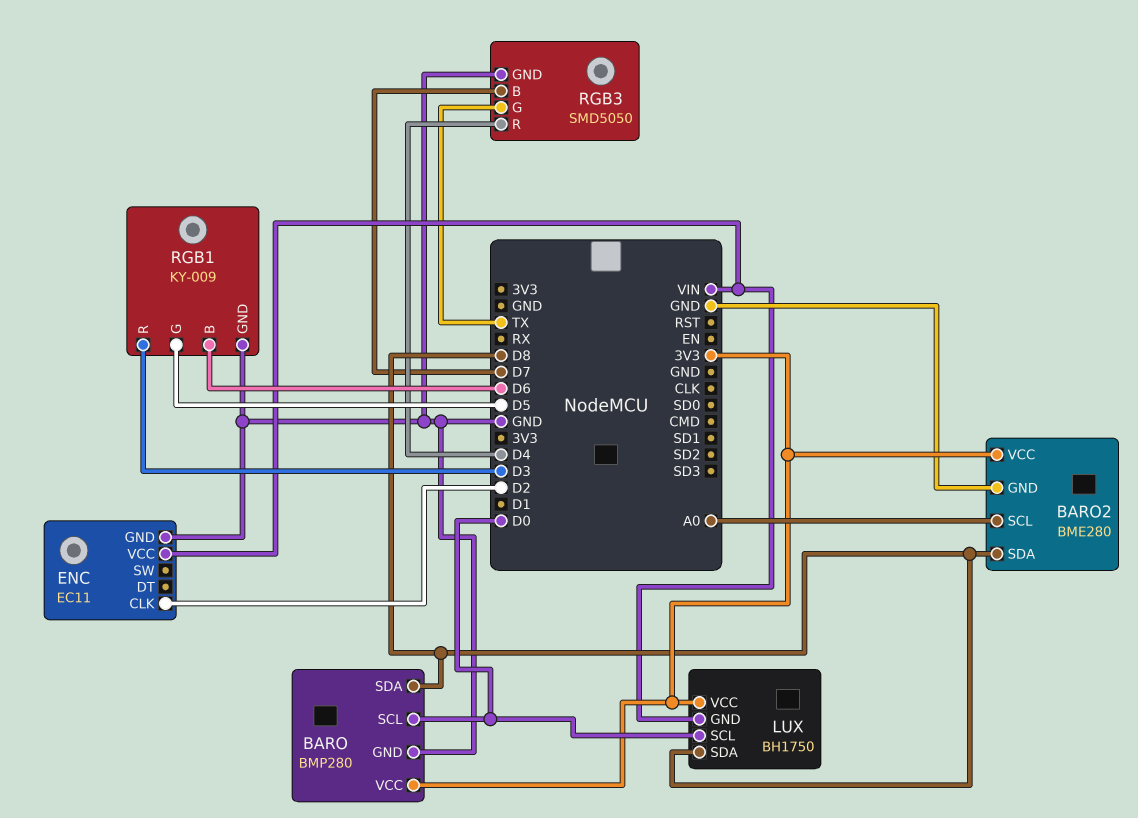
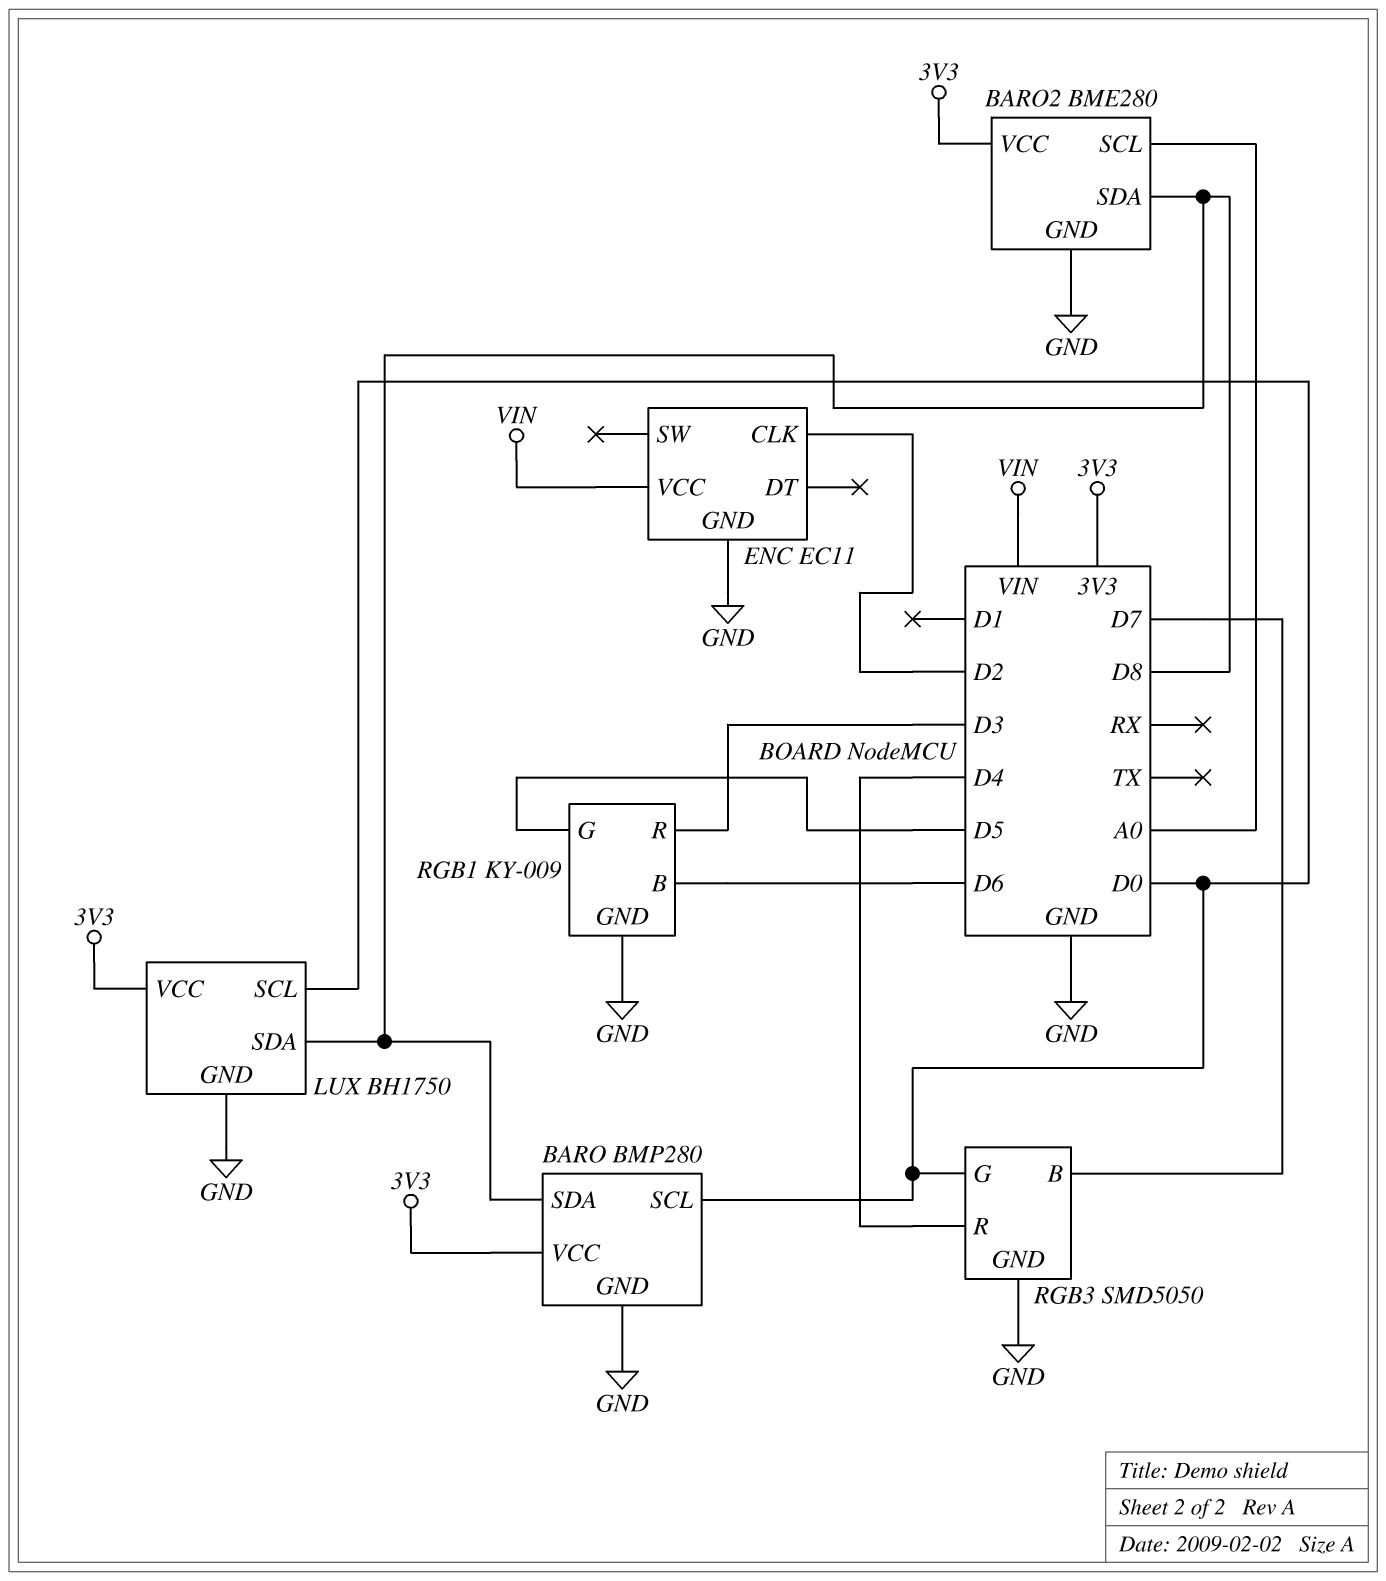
LUX pin GND: VIN -> GND
RGB3 pin G: TX -> D0

